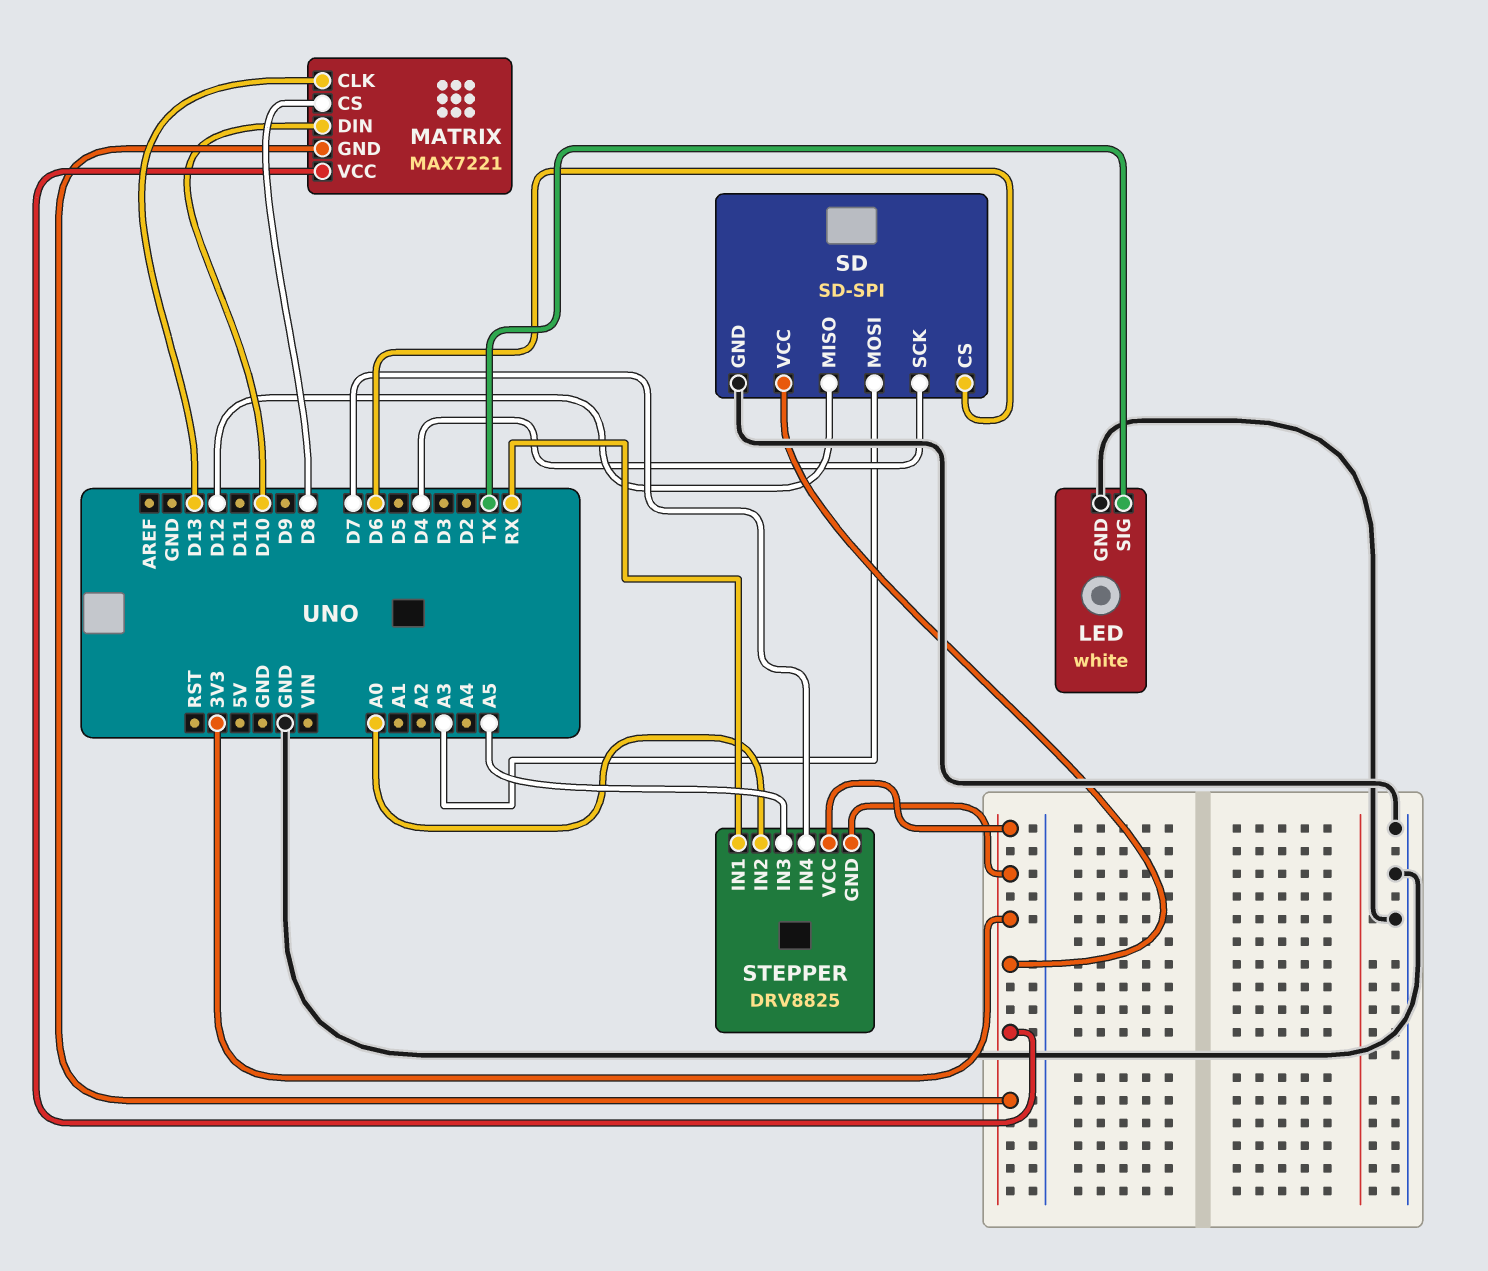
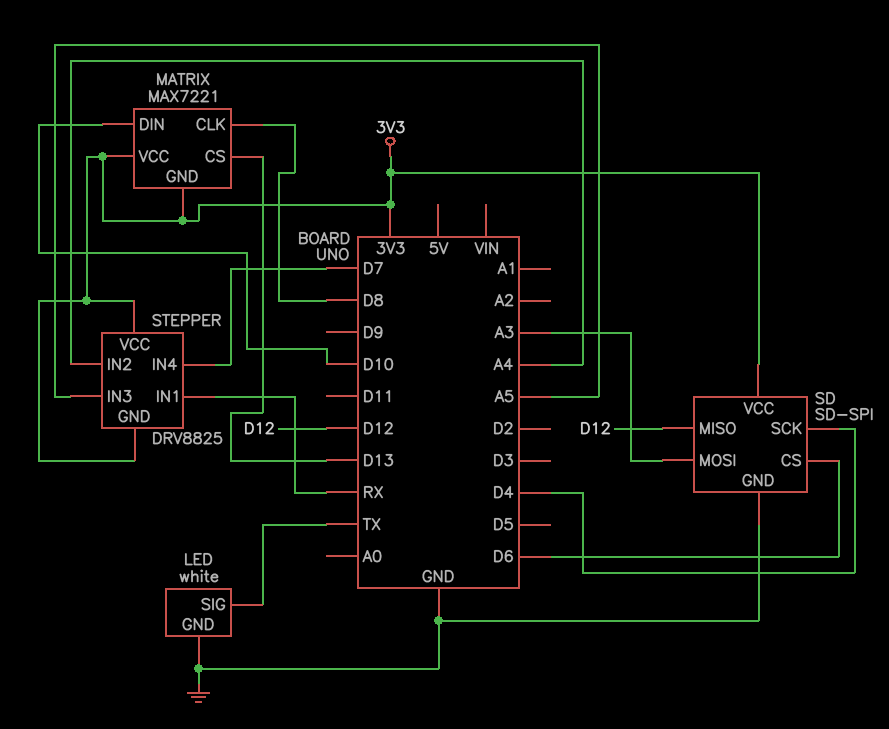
MATRIX pin CLK: D13 -> D8
MATRIX pin CS: D8 -> D13
STEPPER pin IN2: A0 -> A4

